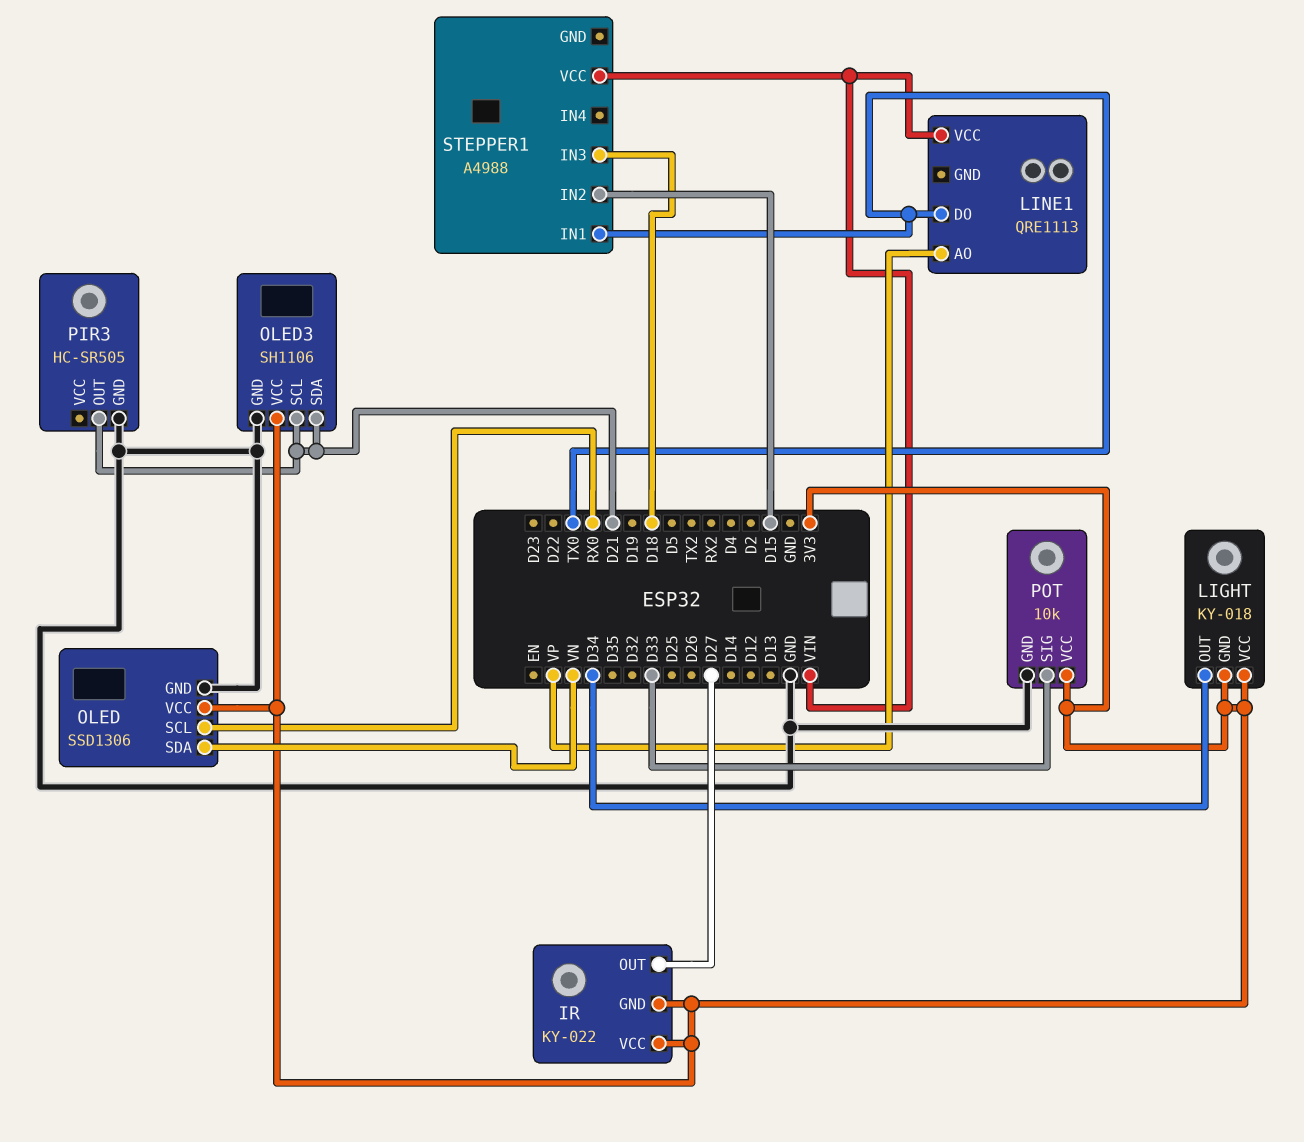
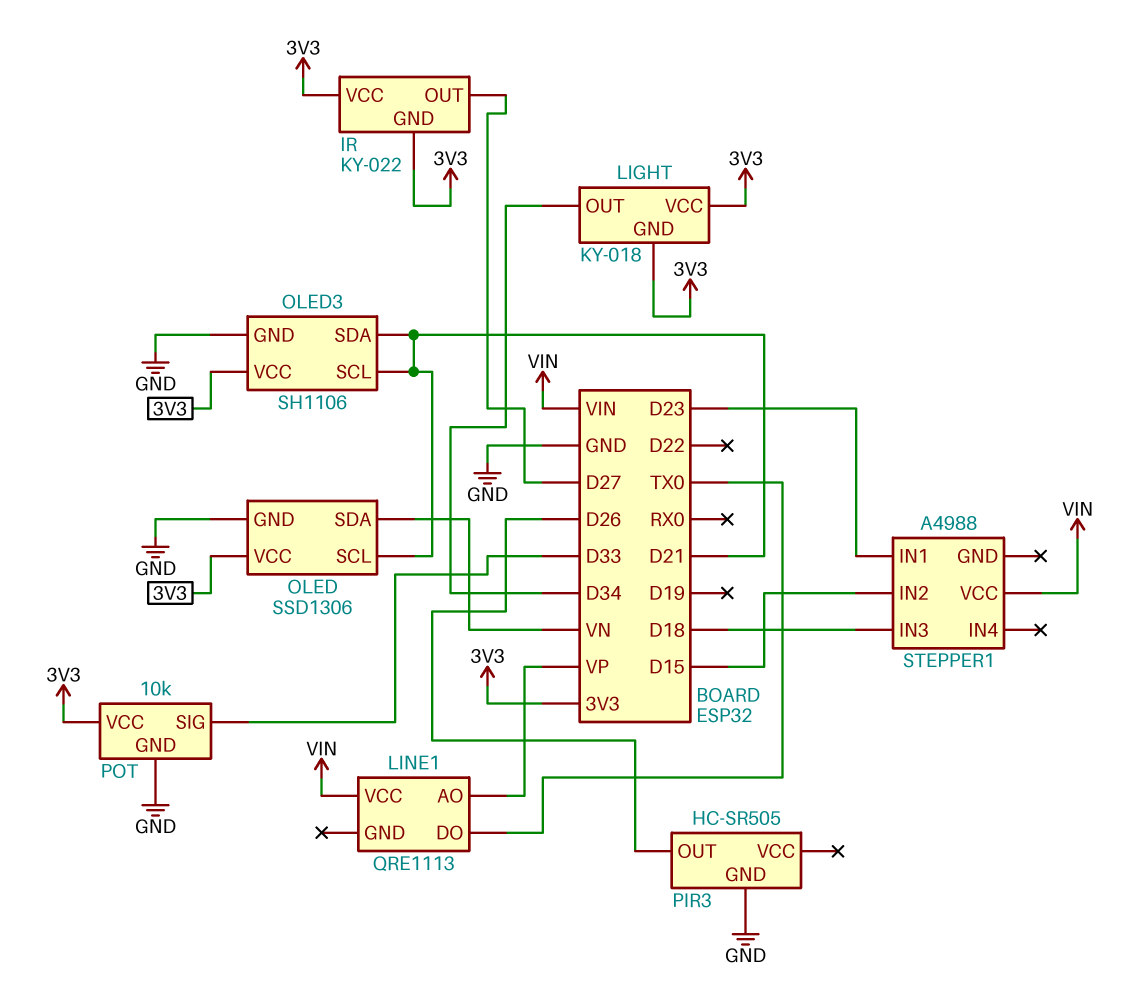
OLED pin SCL: RX0 -> D21
PIR3 pin OUT: D21 -> D26
STEPPER1 pin IN1: TX0 -> D23

